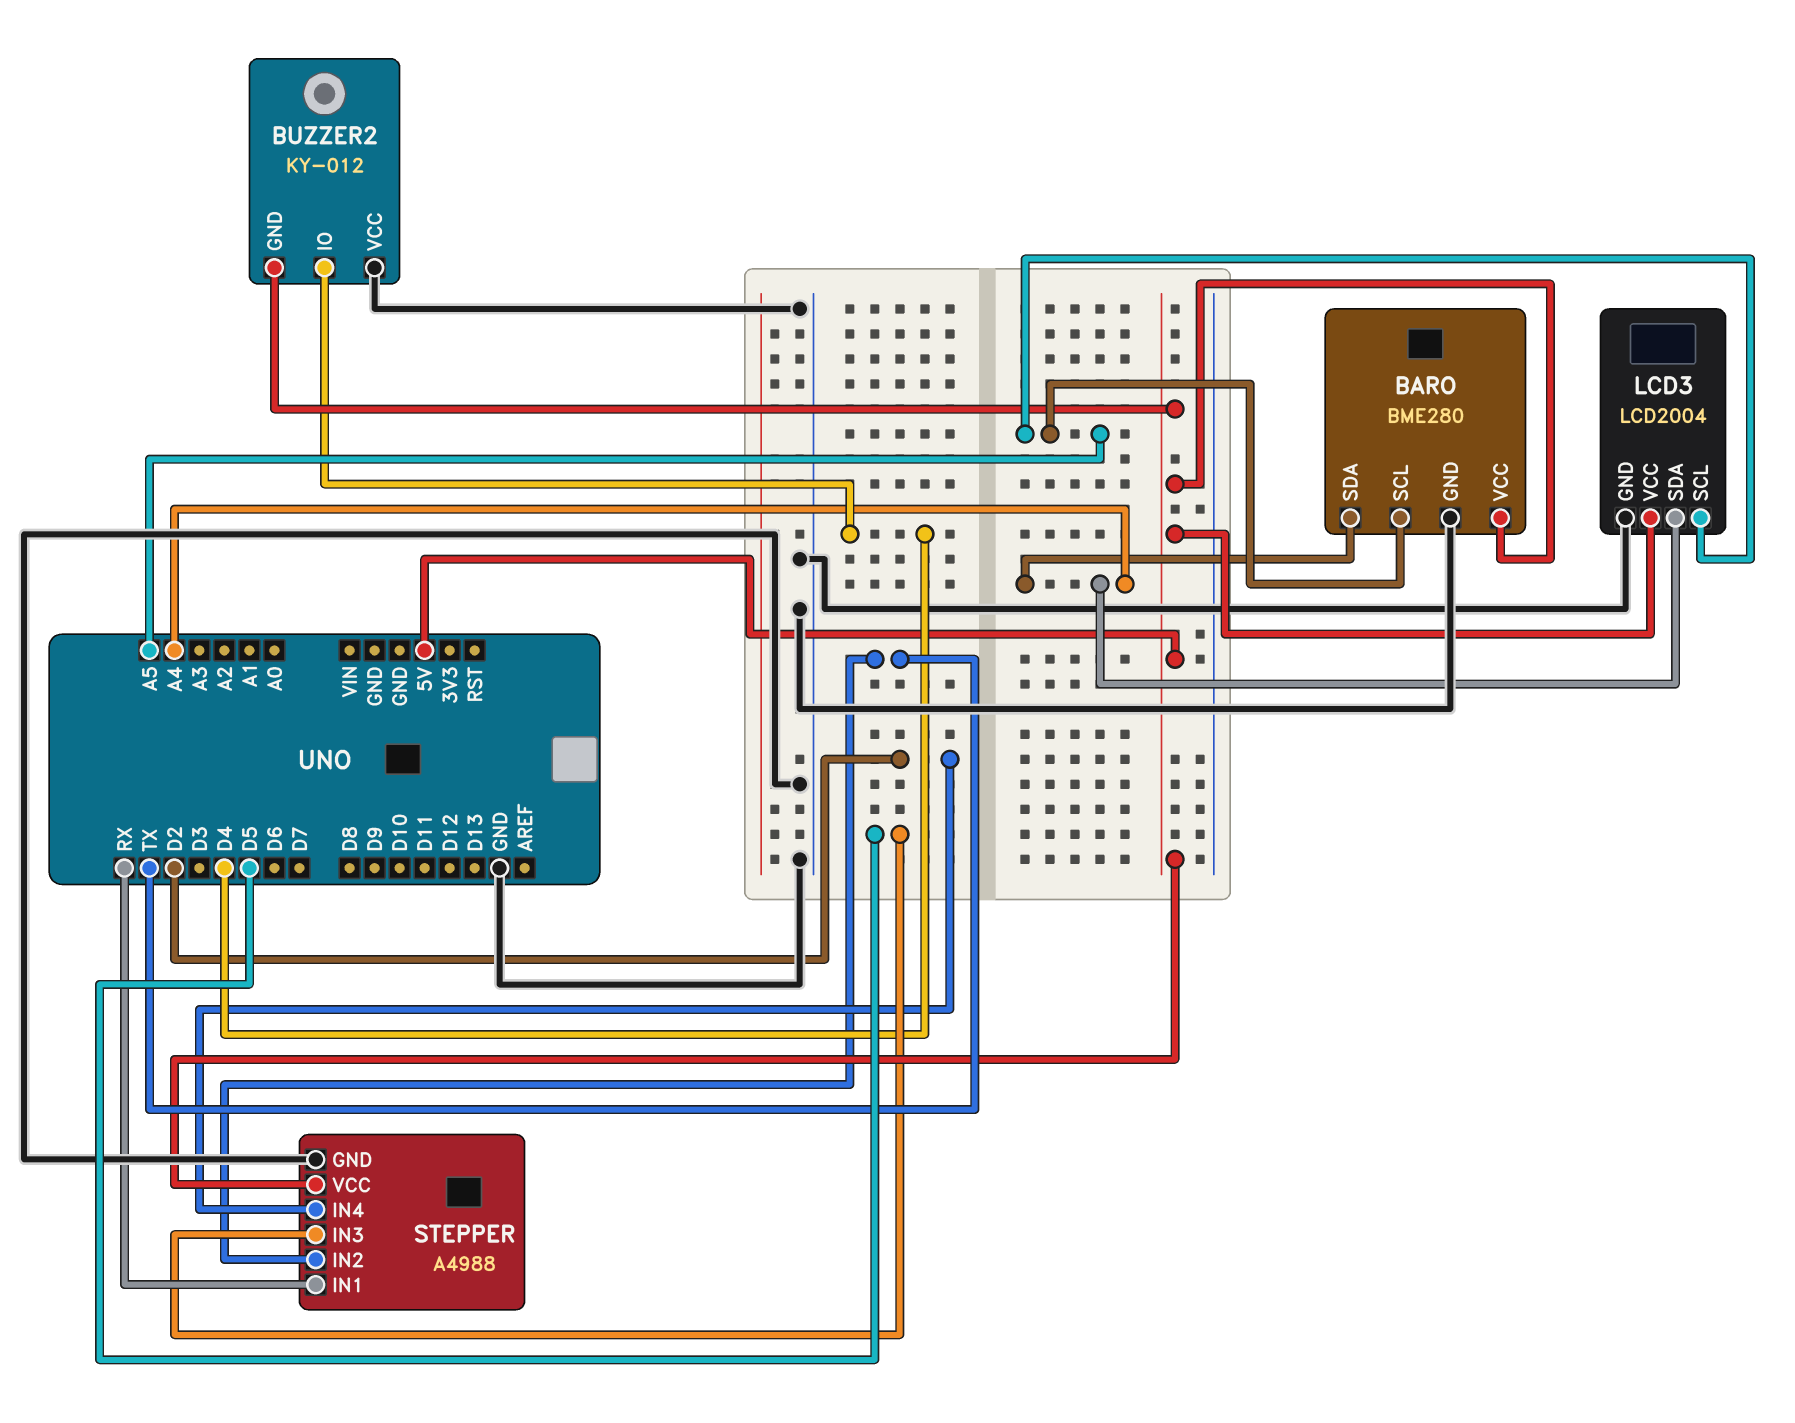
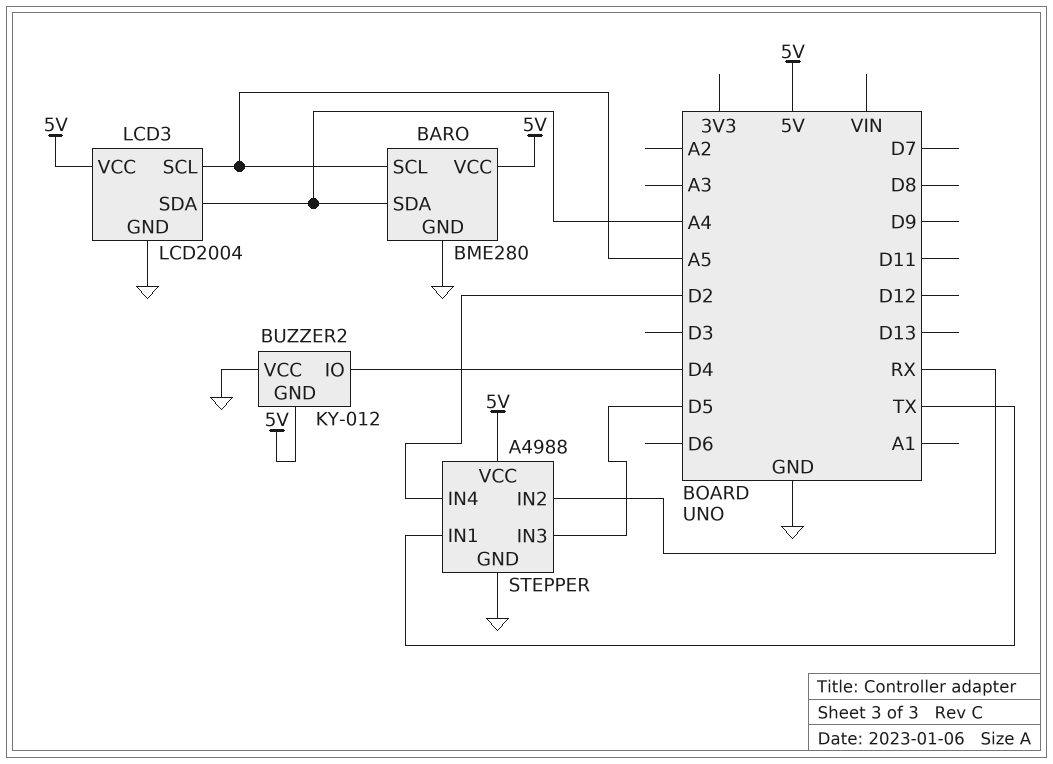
STEPPER pin IN1: RX -> TX
STEPPER pin IN2: TX -> RX

